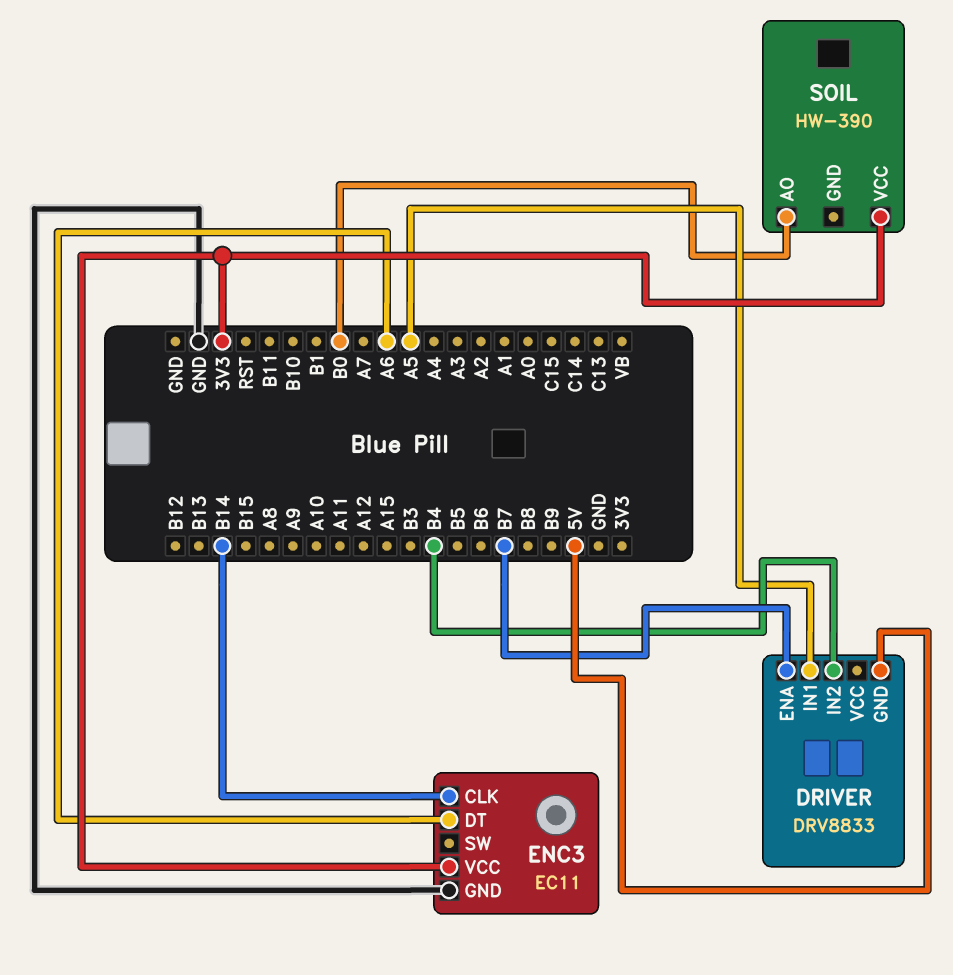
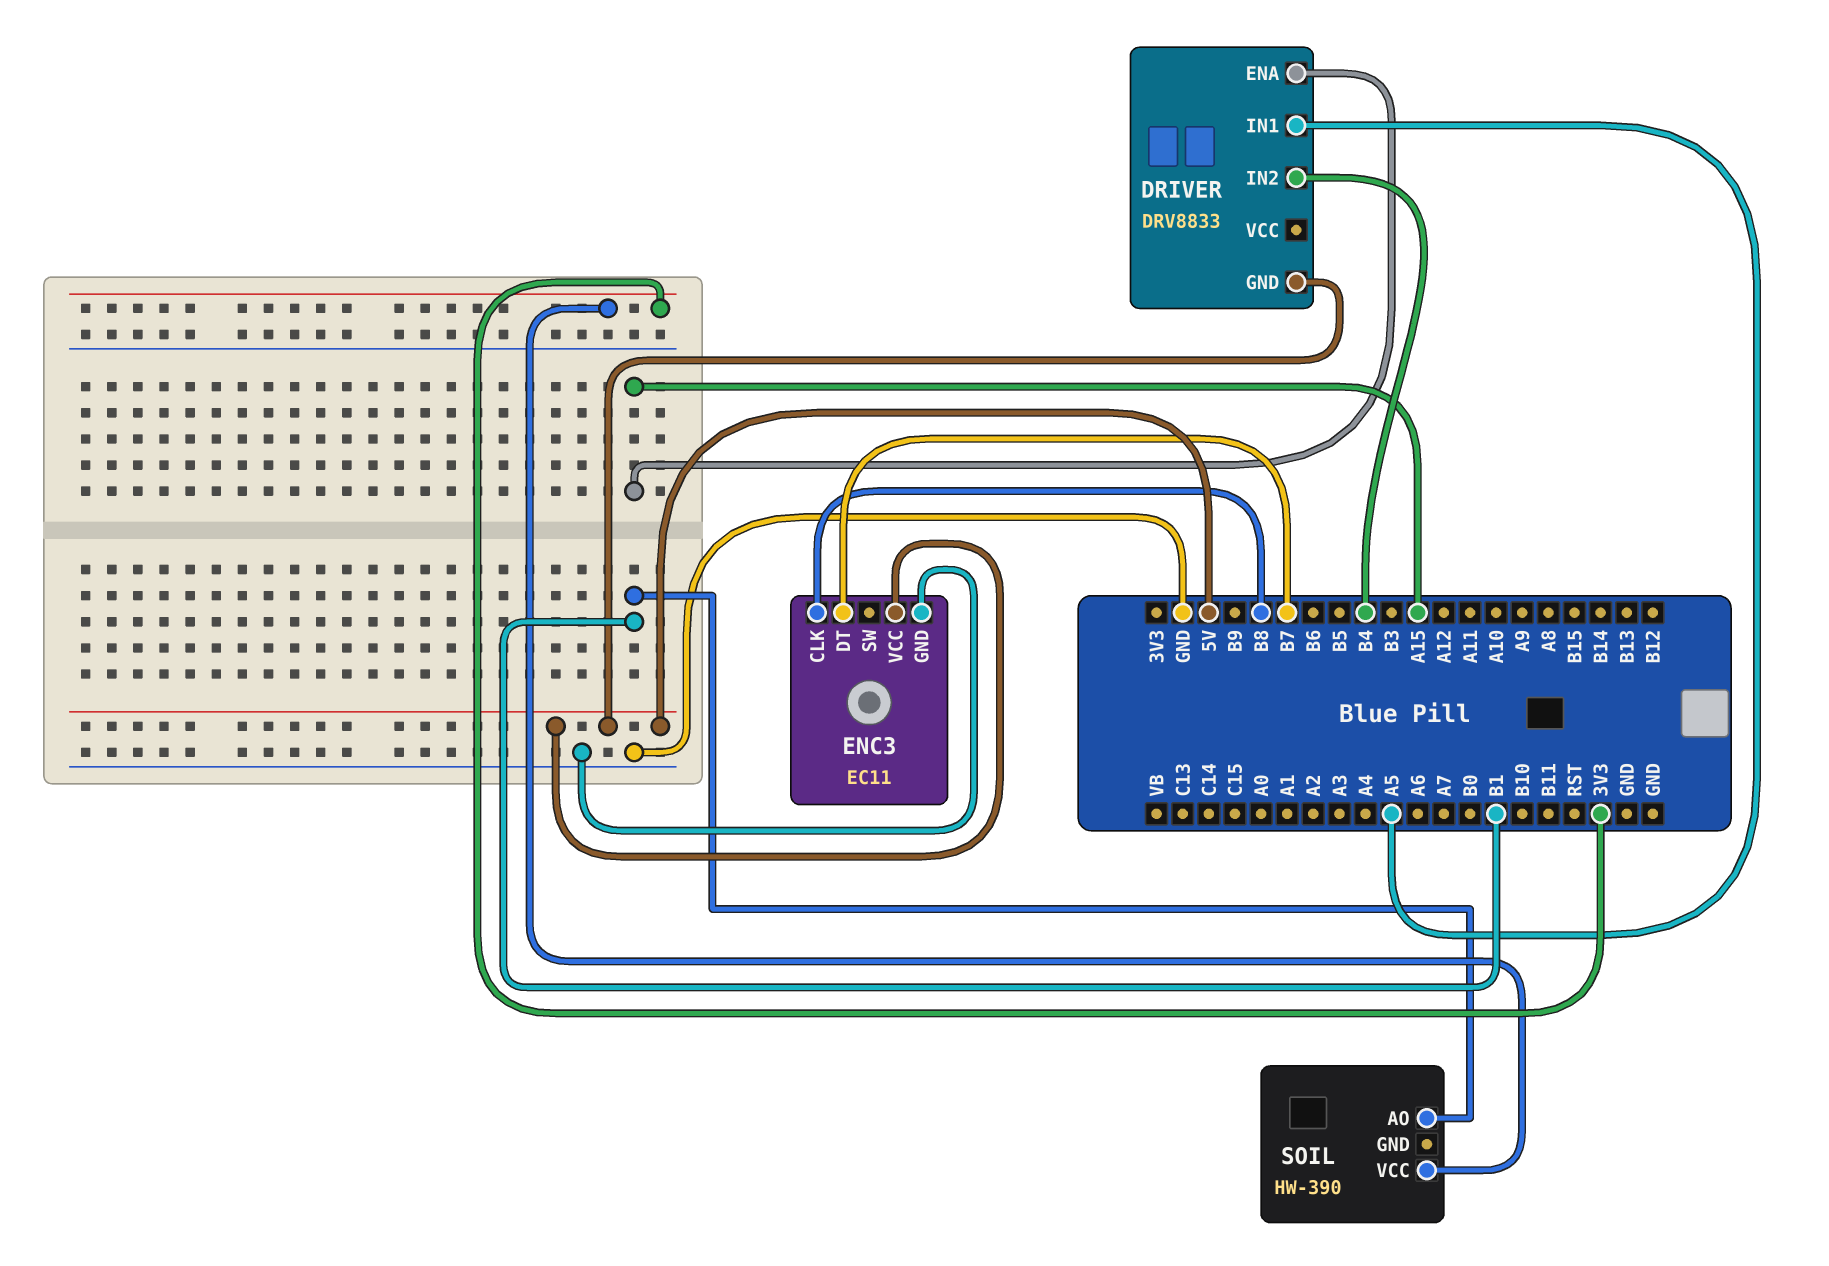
DRIVER pin ENA: B7 -> A15
ENC3 pin CLK: B14 -> B8
ENC3 pin DT: A6 -> B7
ENC3 pin VCC: 3V3 -> 5V
SOIL pin AO: B0 -> B1

